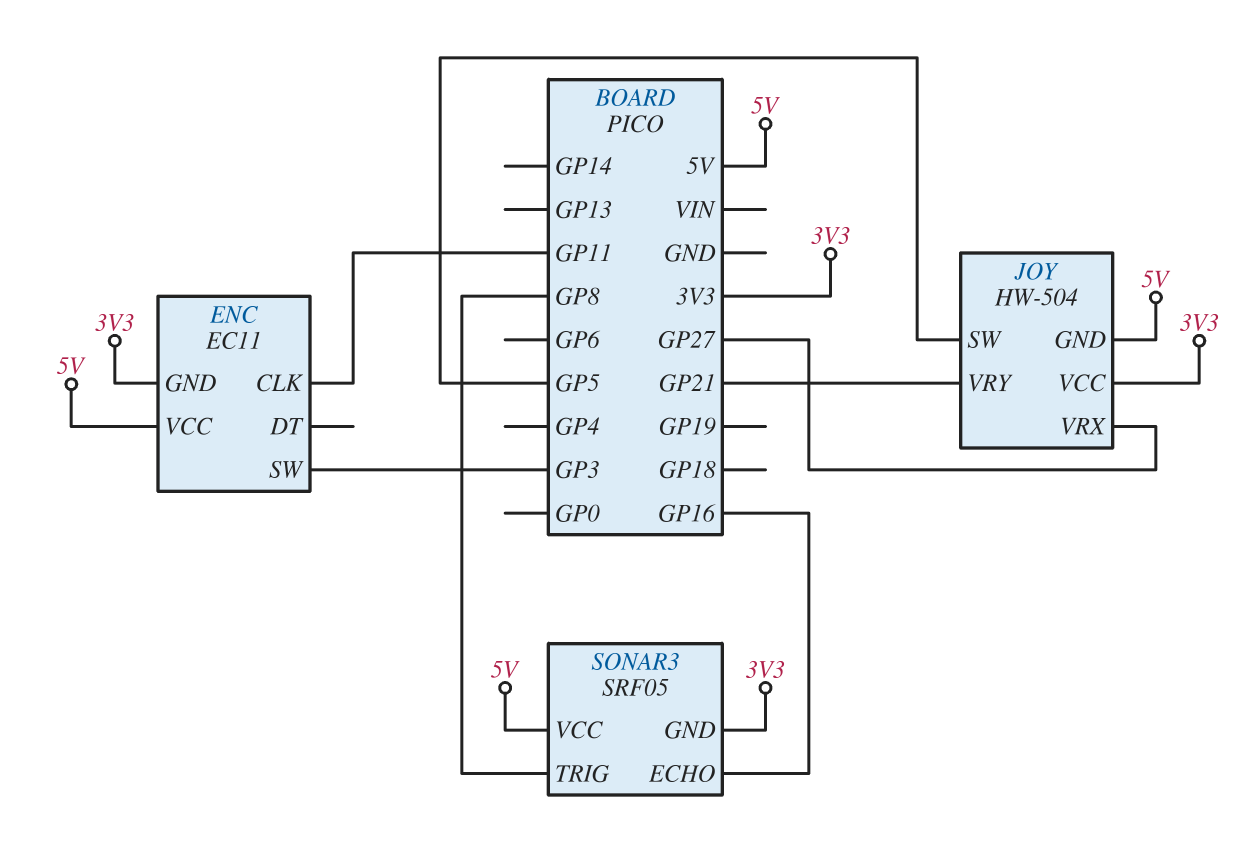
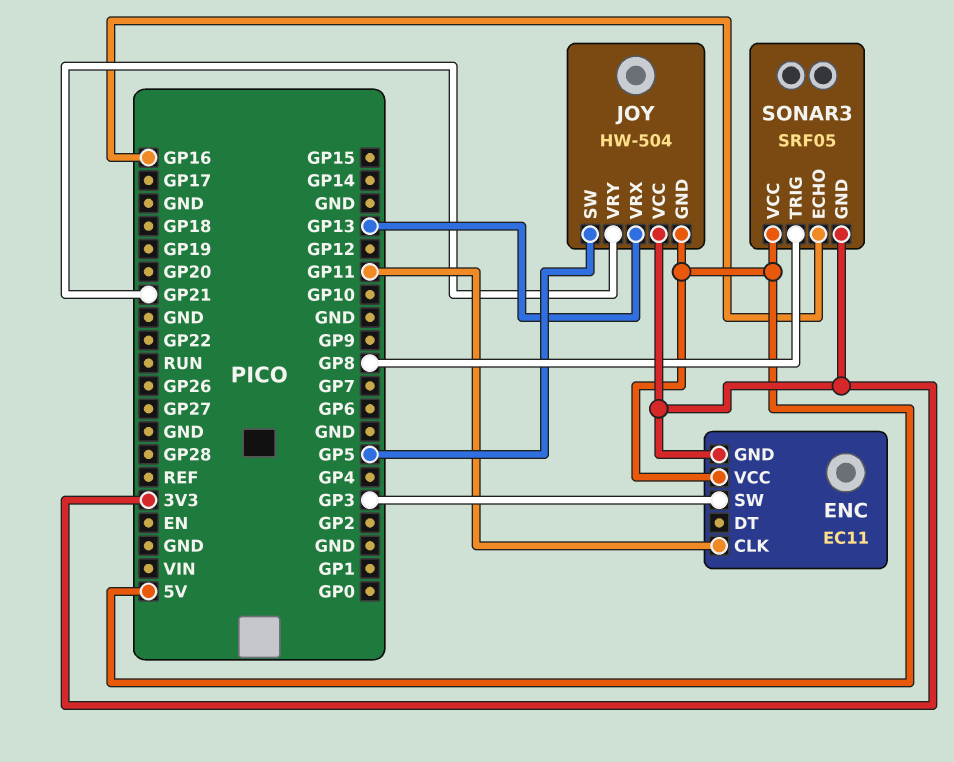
JOY pin VRX: GP27 -> GP13

